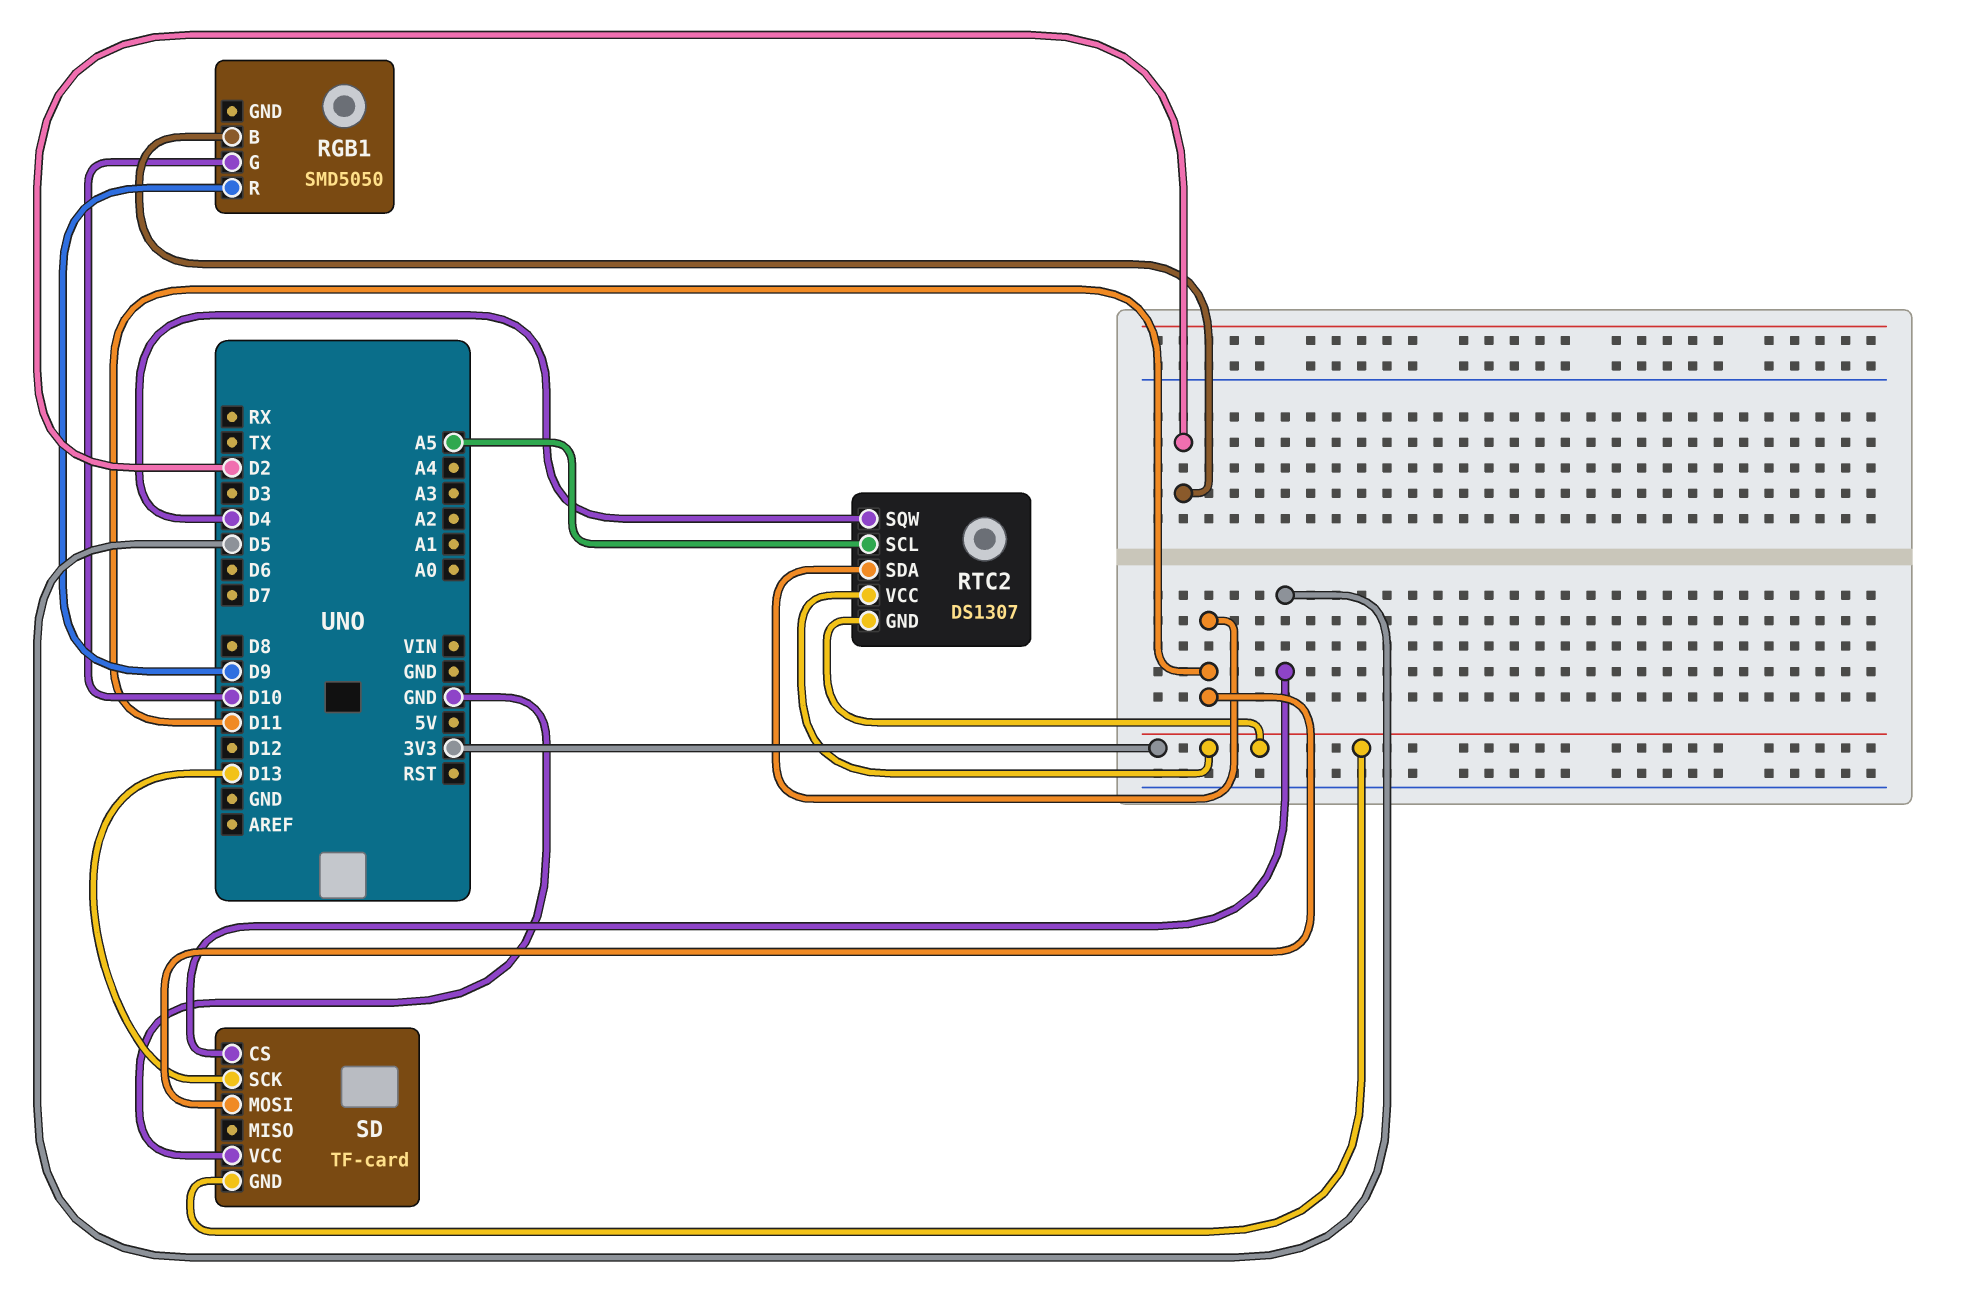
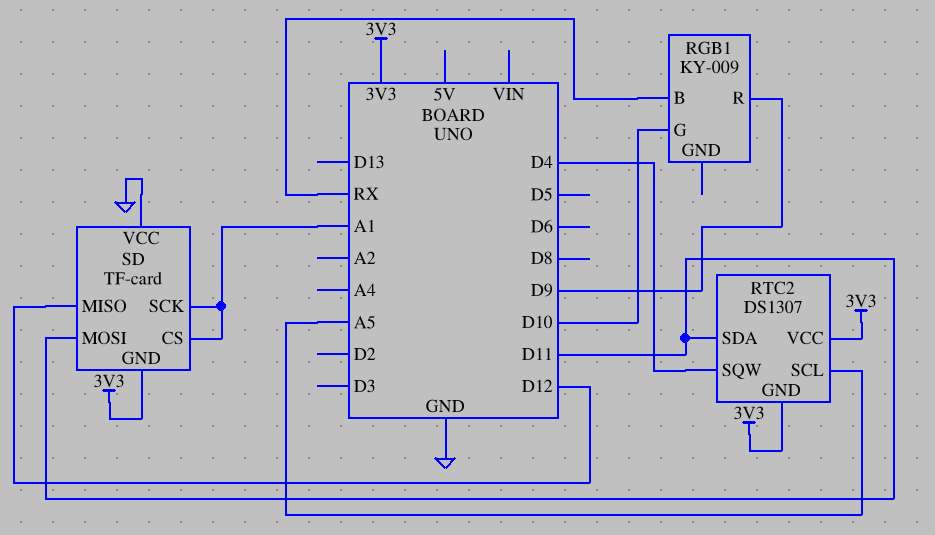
RGB1: SMD5050 -> KY-009
RGB1 pin B: D2 -> RX
SD pin CS: D5 -> A1
SD pin MISO: none -> D12
SD pin SCK: D13 -> A1

